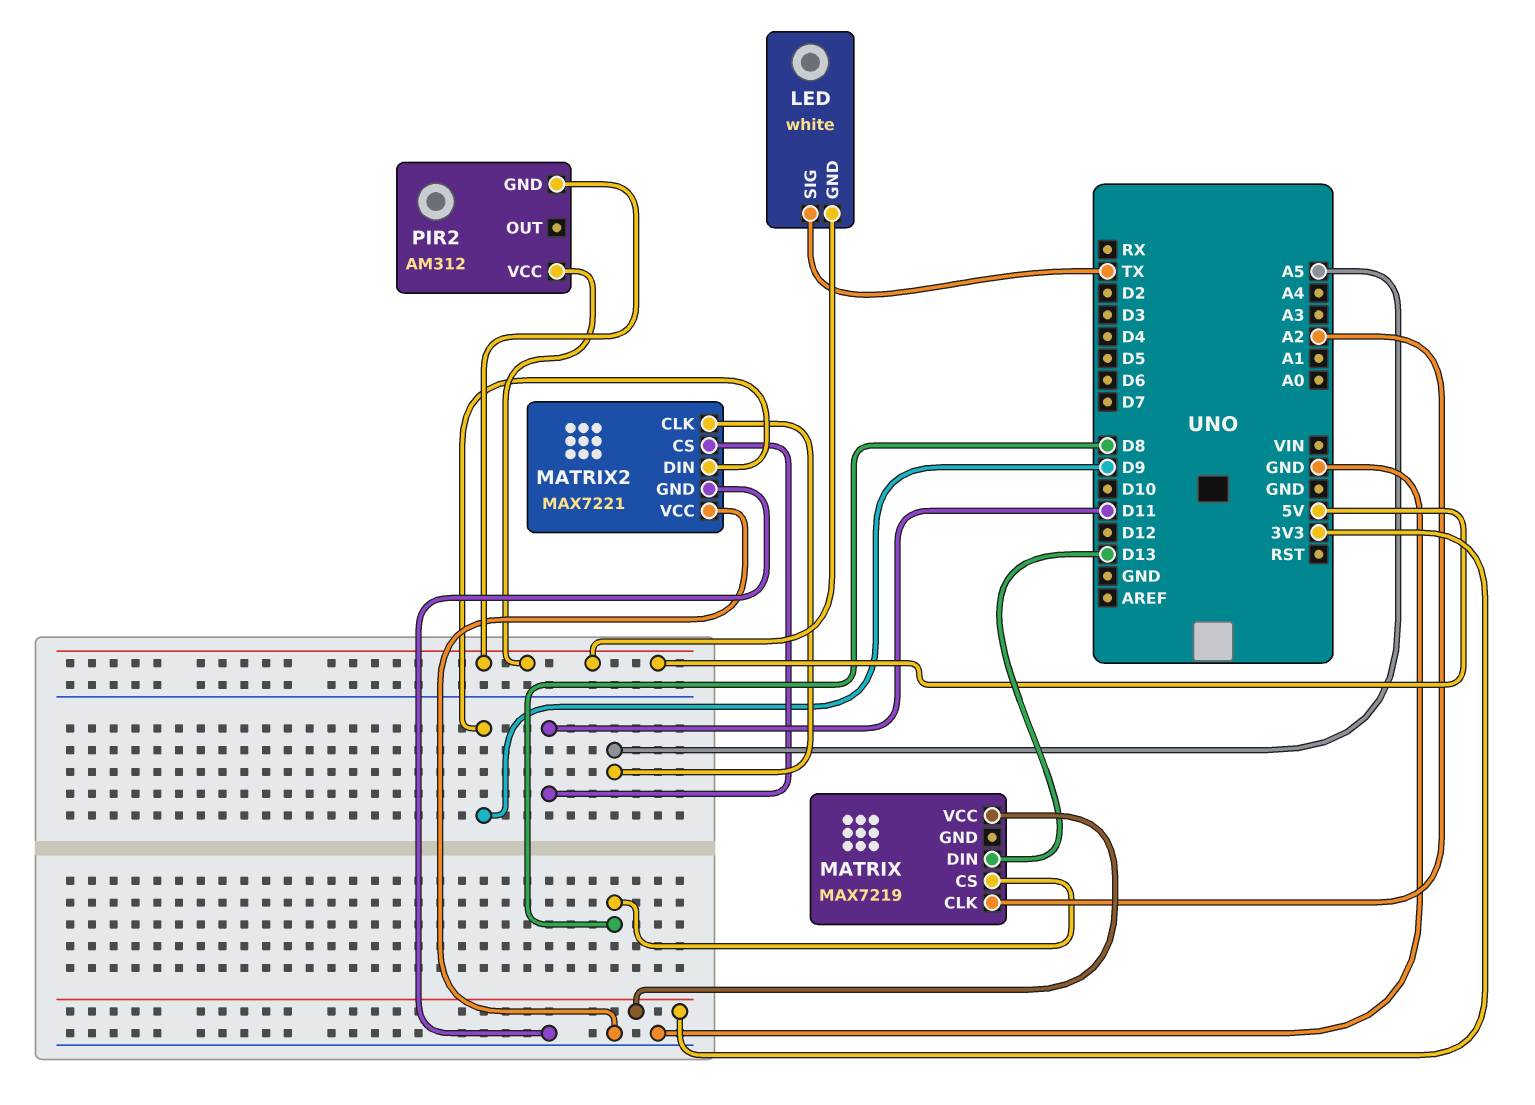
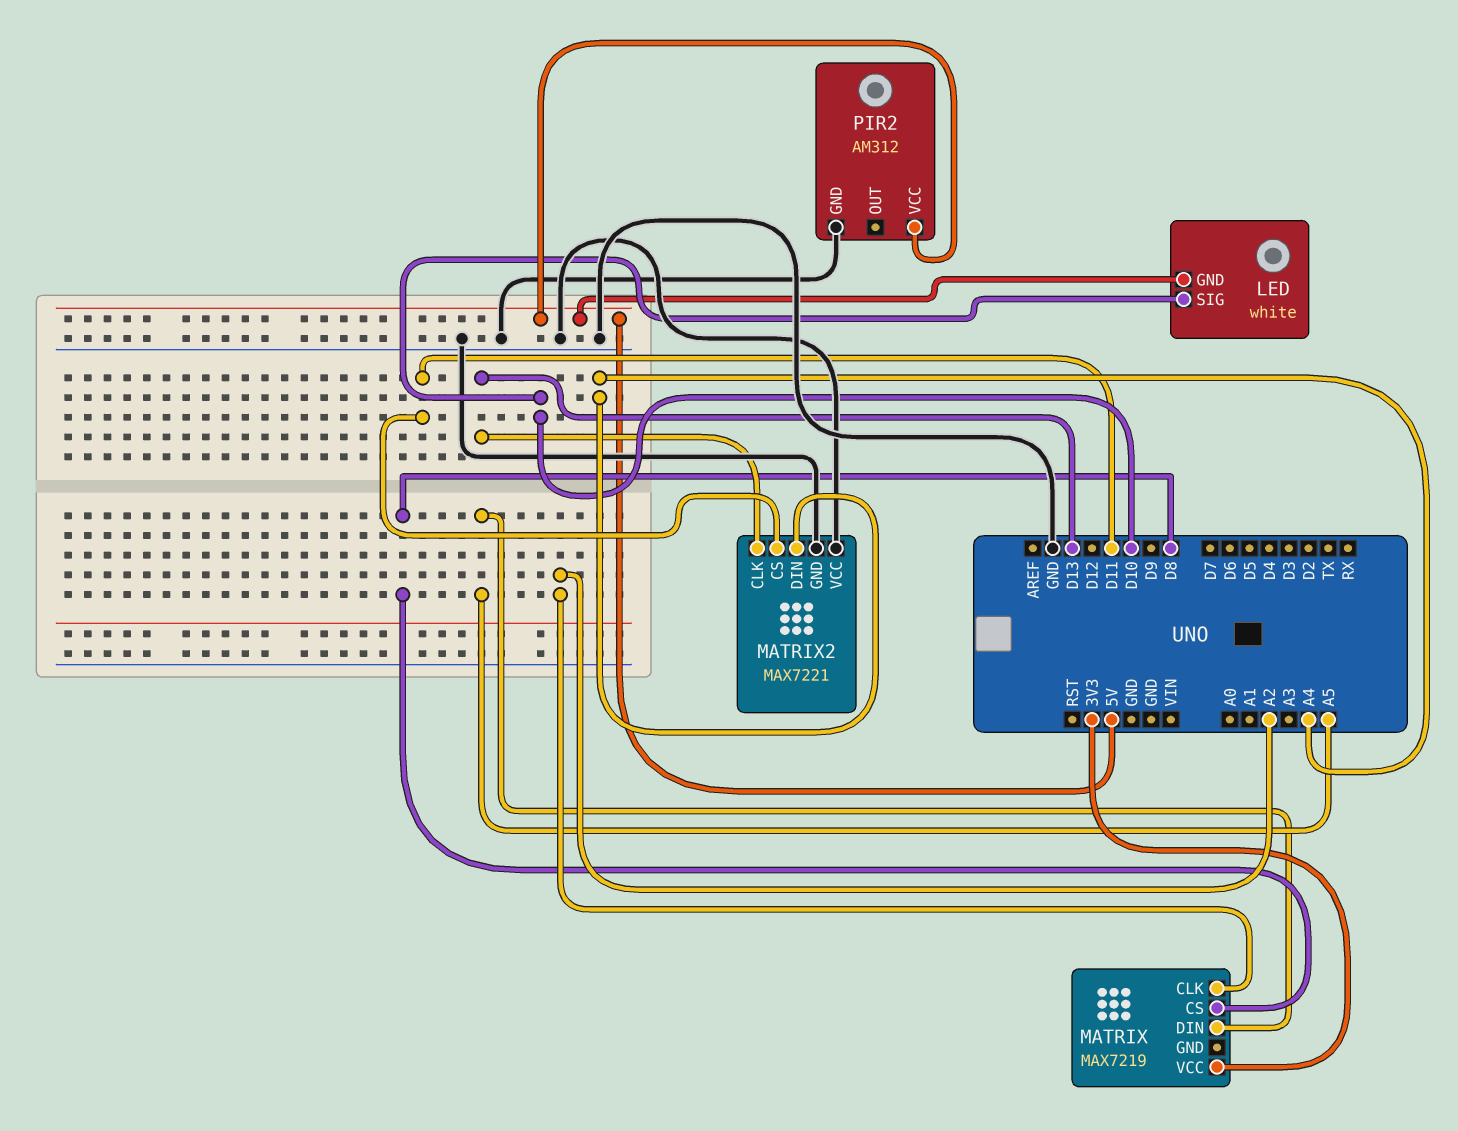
LED pin SIG: TX -> D10
MATRIX pin DIN: D13 -> A5
MATRIX2 pin CLK: A5 -> D13
MATRIX2 pin DIN: D9 -> A4
PIR2 pin GND: 5V -> GND

